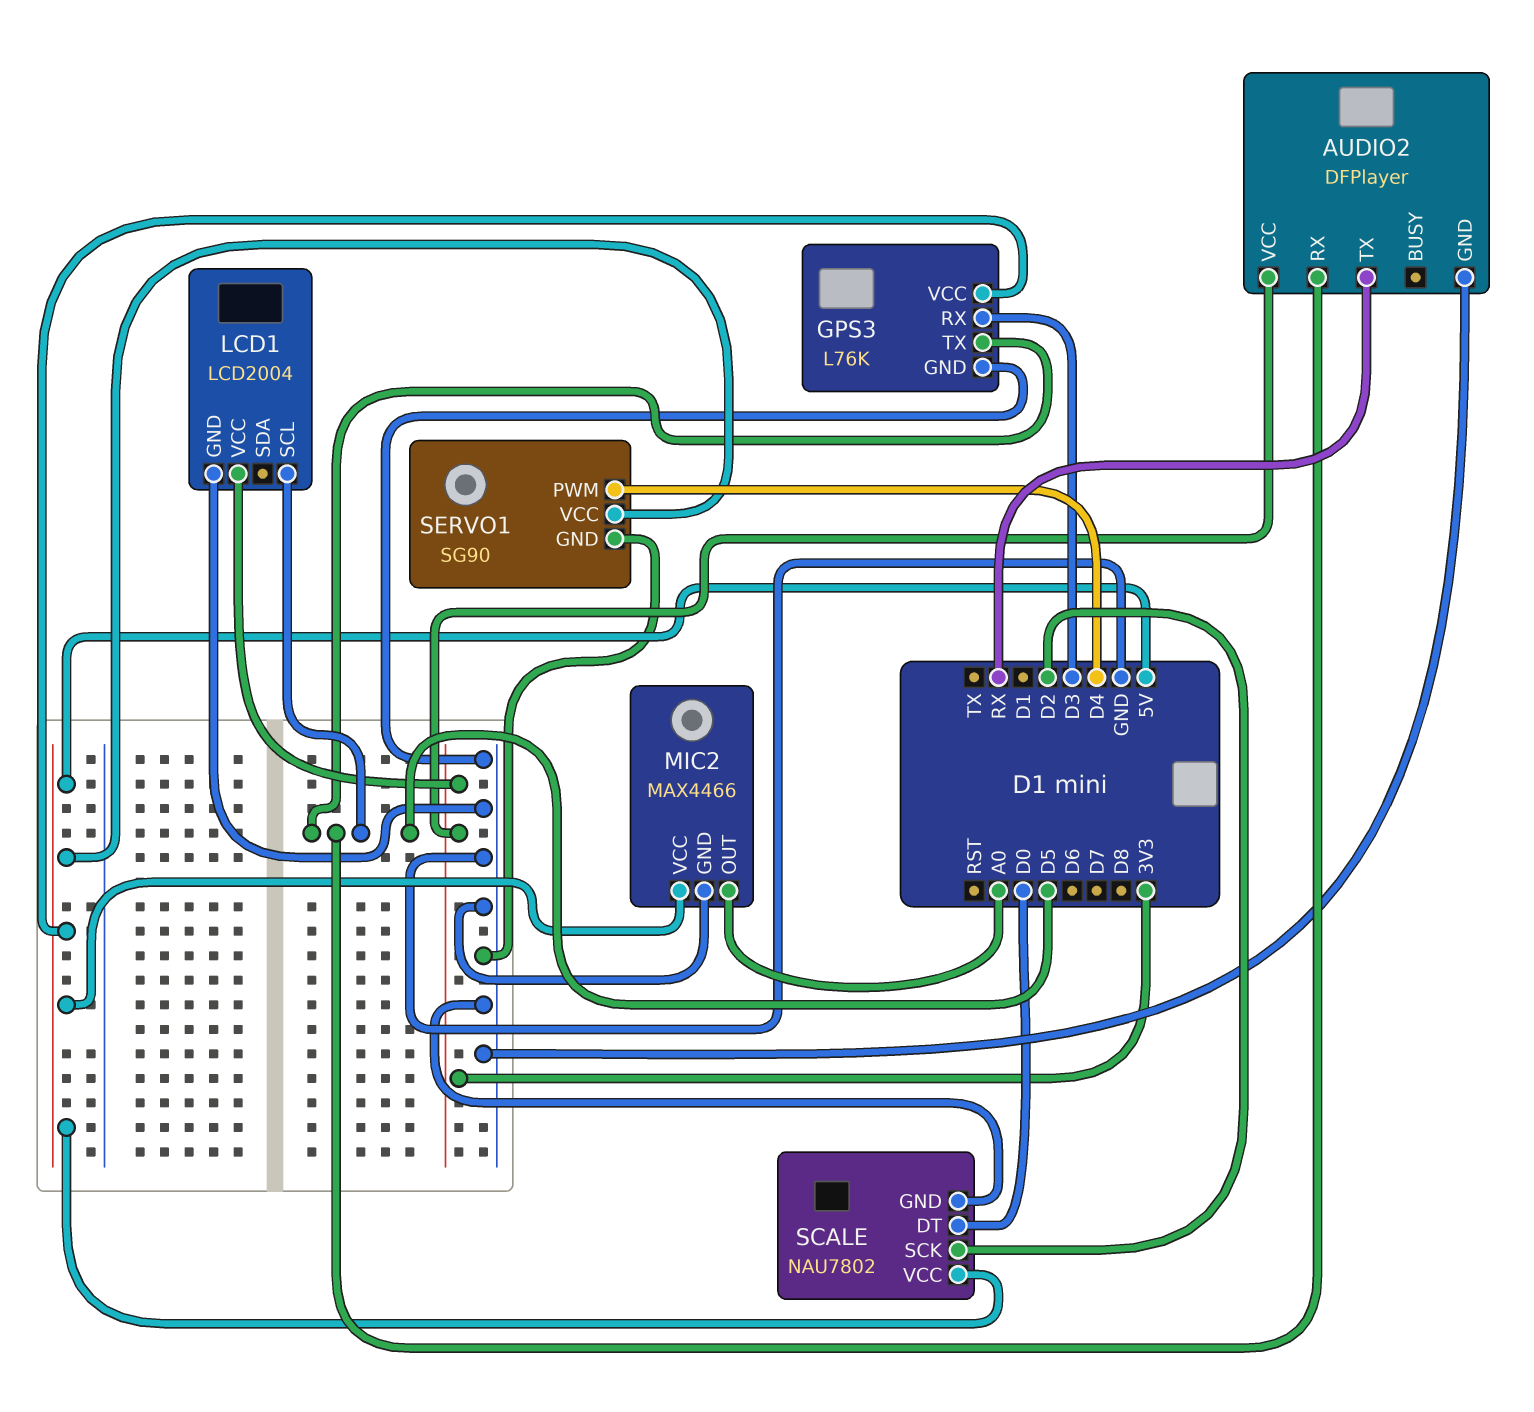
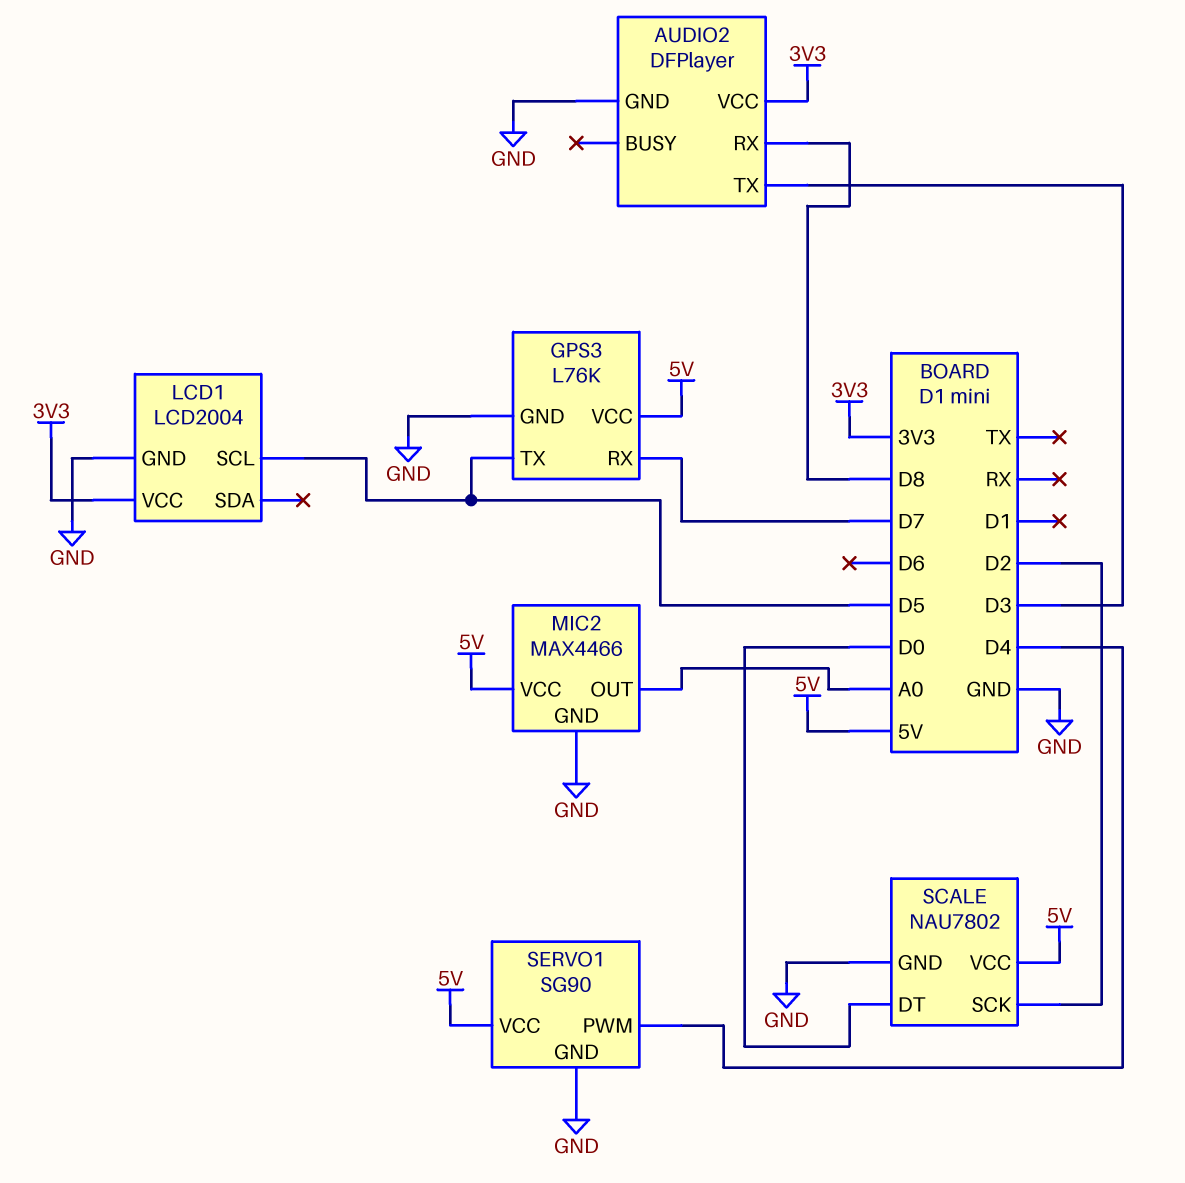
AUDIO2 pin RX: D5 -> D8
AUDIO2 pin TX: RX -> D3
GPS3 pin RX: D3 -> D7

